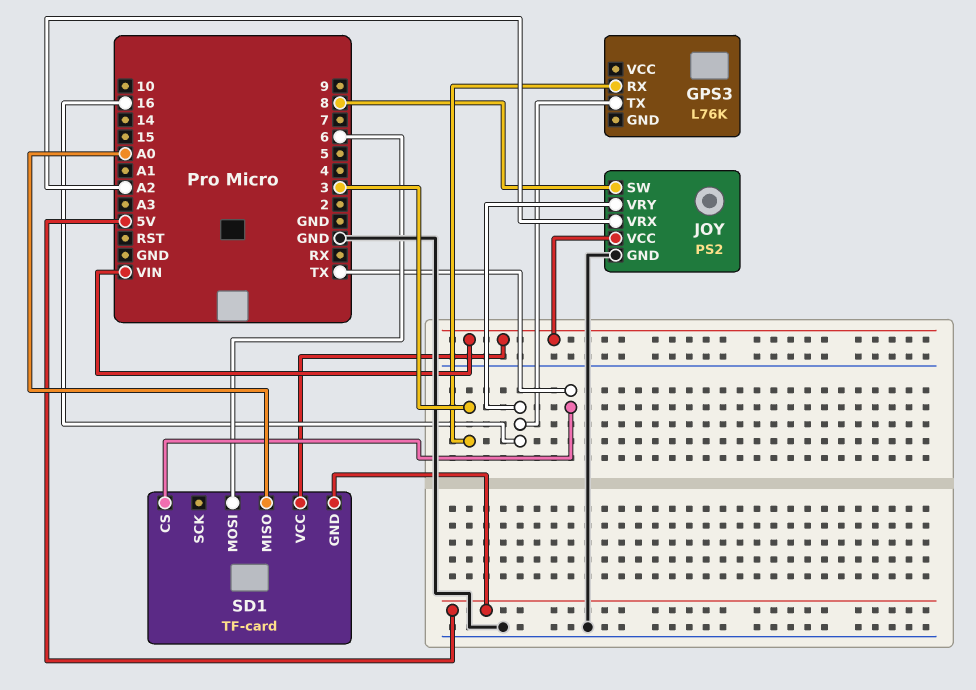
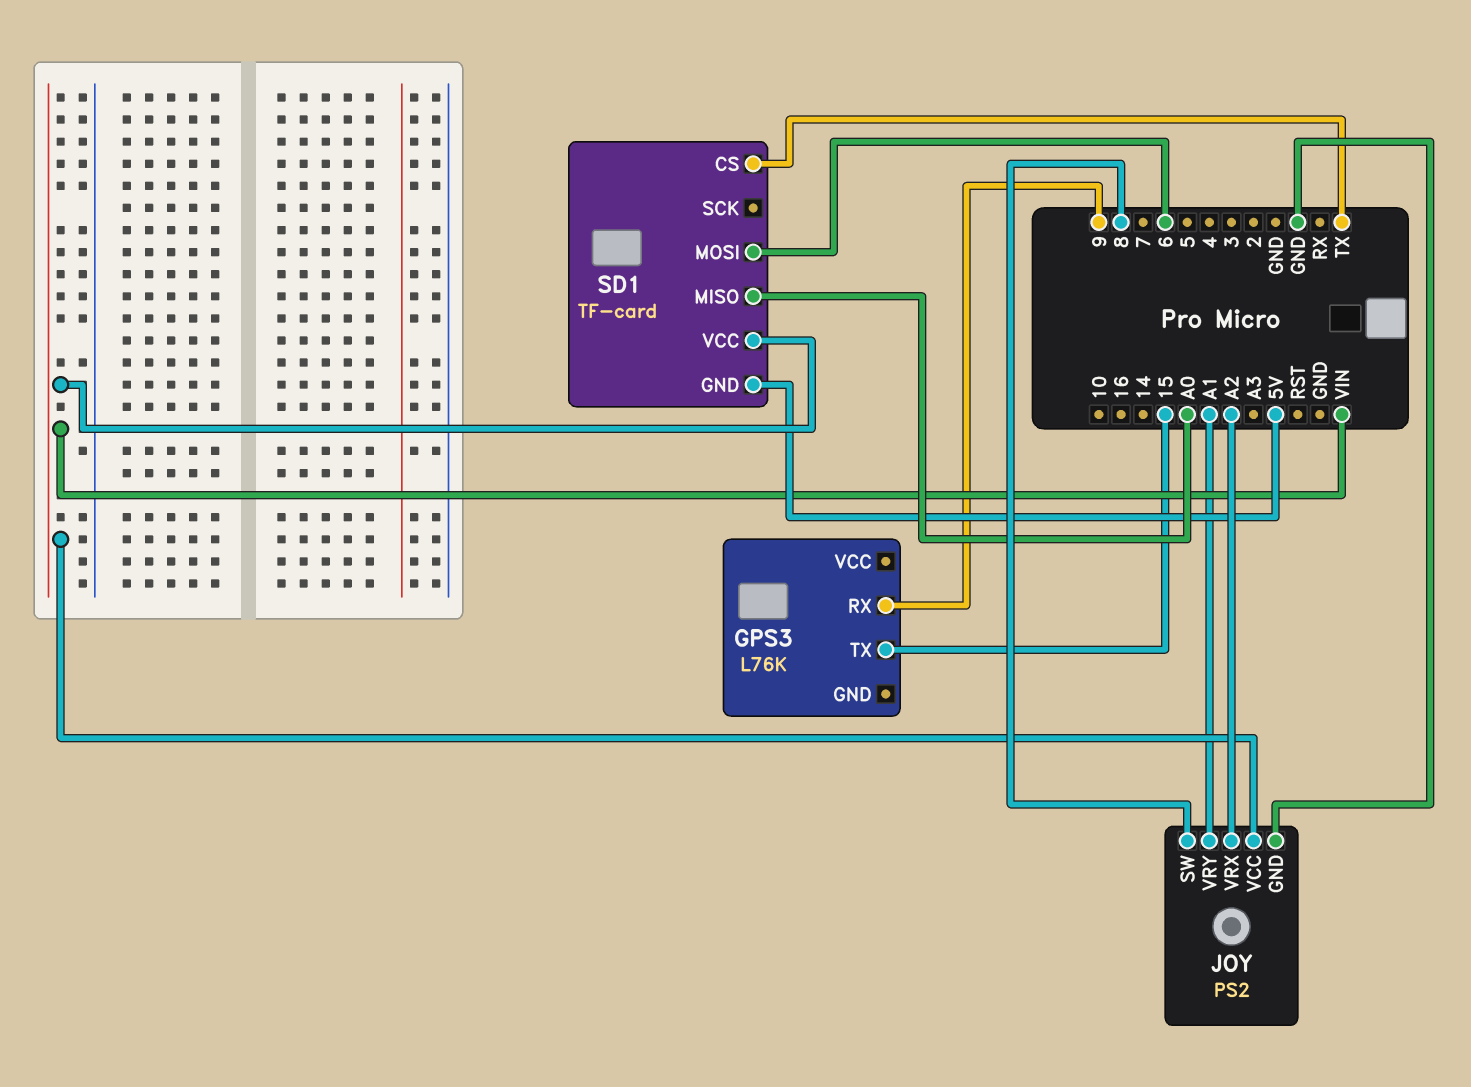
GPS3 pin RX: 3 -> 9
GPS3 pin TX: 16 -> 15
JOY pin VRY: 16 -> A1

